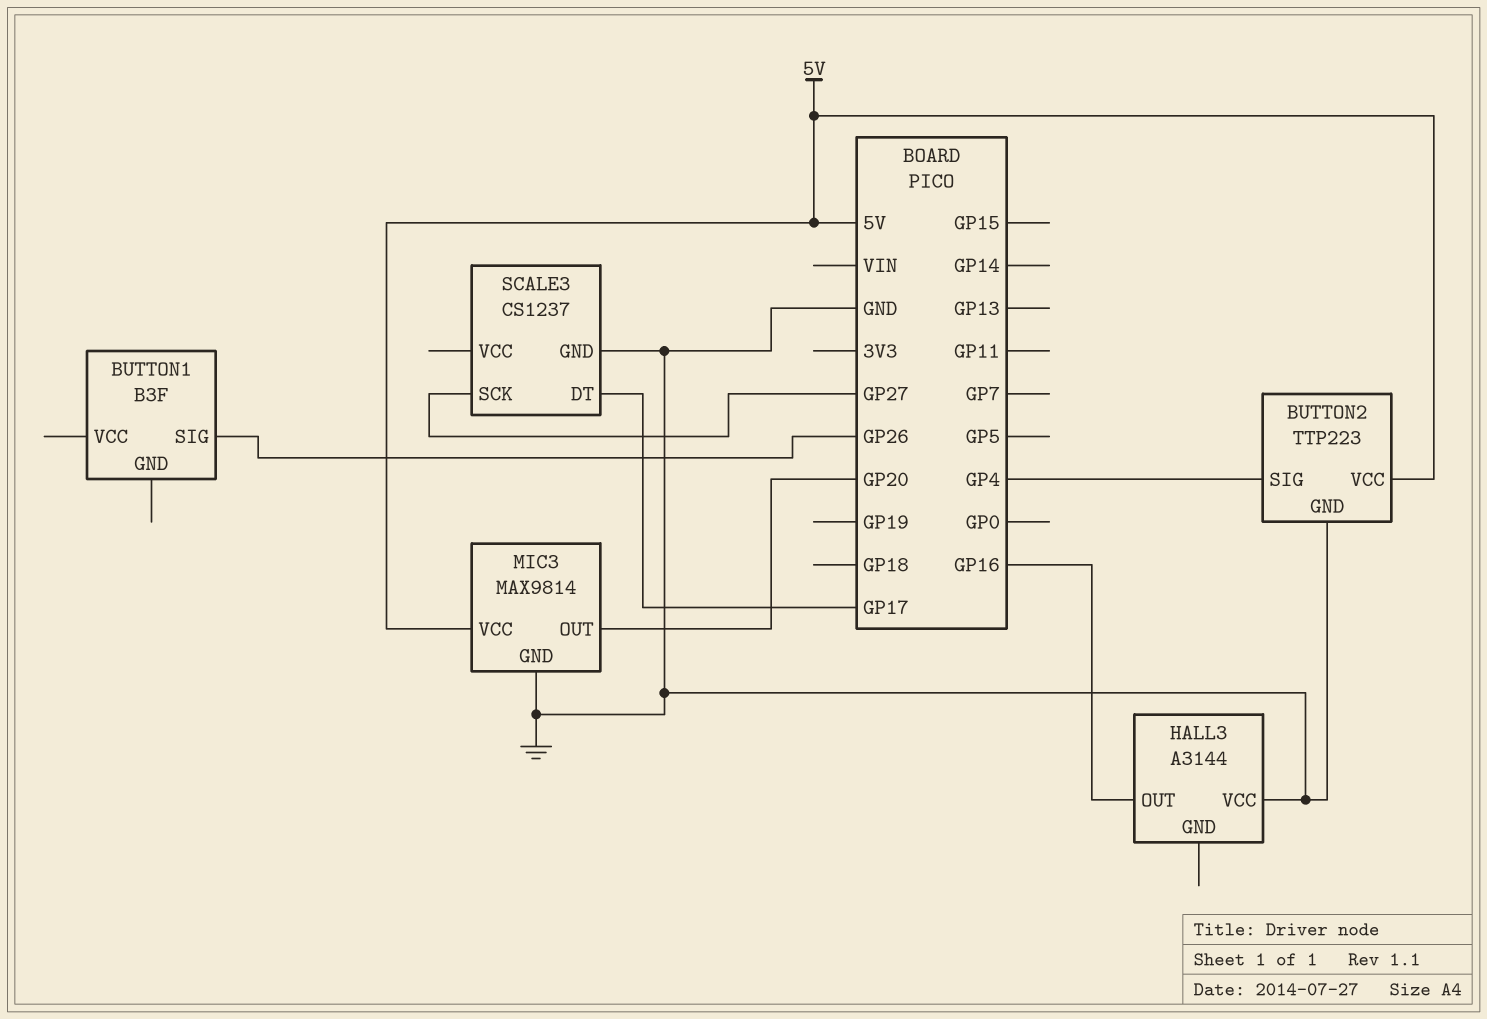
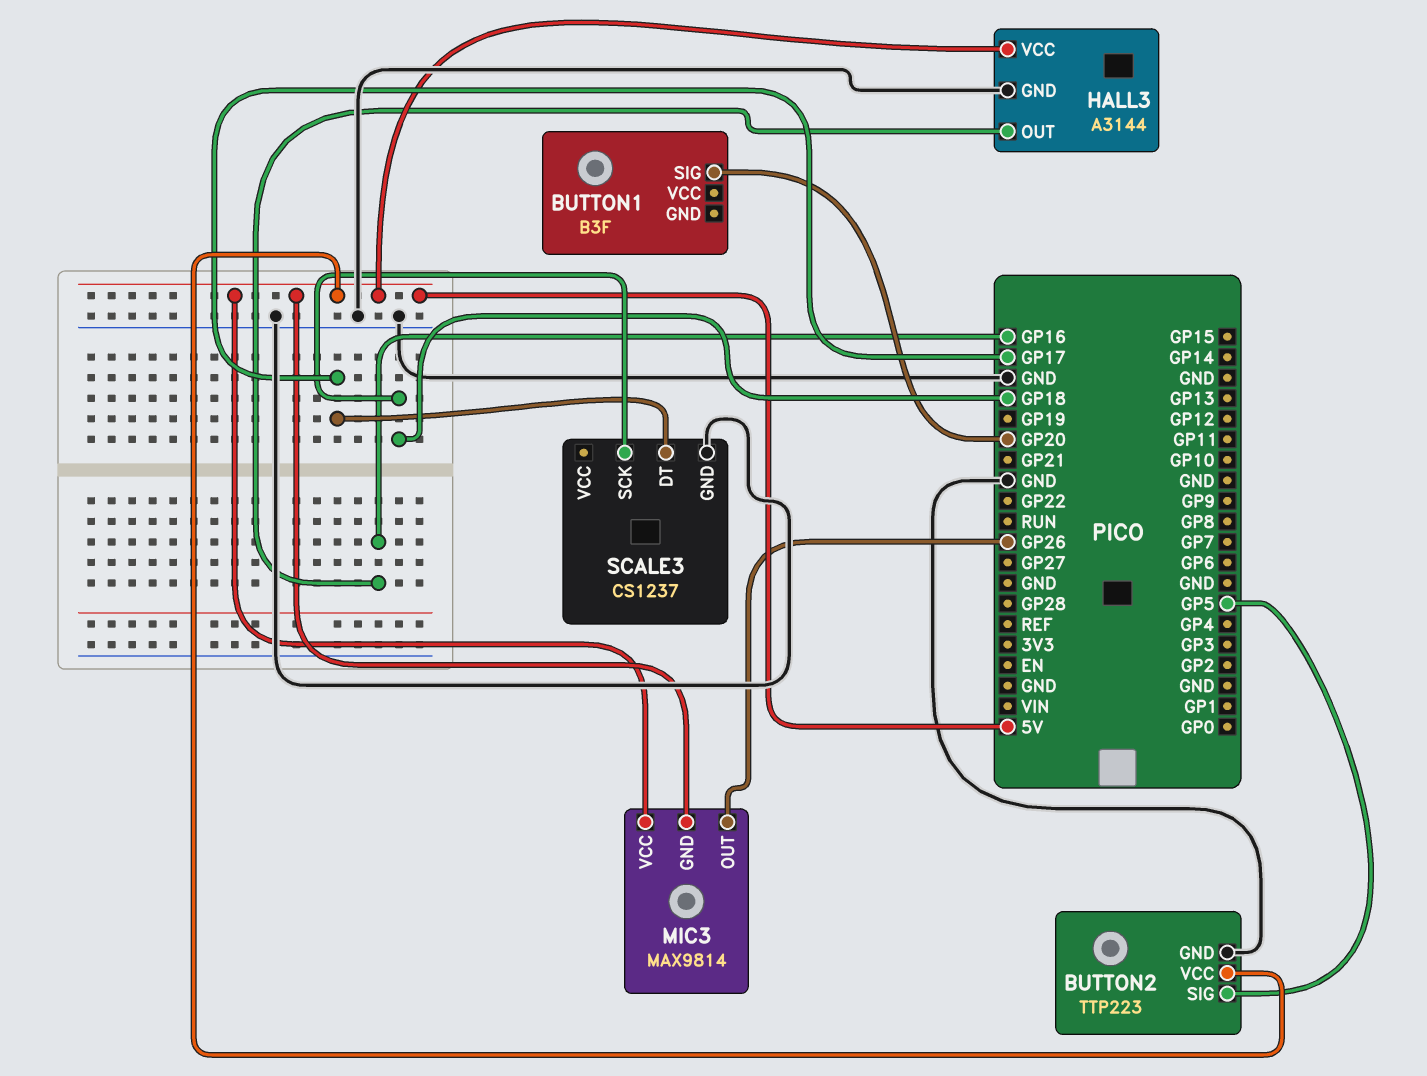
BUTTON1 pin SIG: GP26 -> GP20
BUTTON2 pin SIG: GP4 -> GP5
HALL3 pin GND: none -> GND
HALL3 pin VCC: GND -> 5V
MIC3 pin GND: GND -> 5V
MIC3 pin OUT: GP20 -> GP26
SCALE3 pin SCK: GP27 -> GP18

